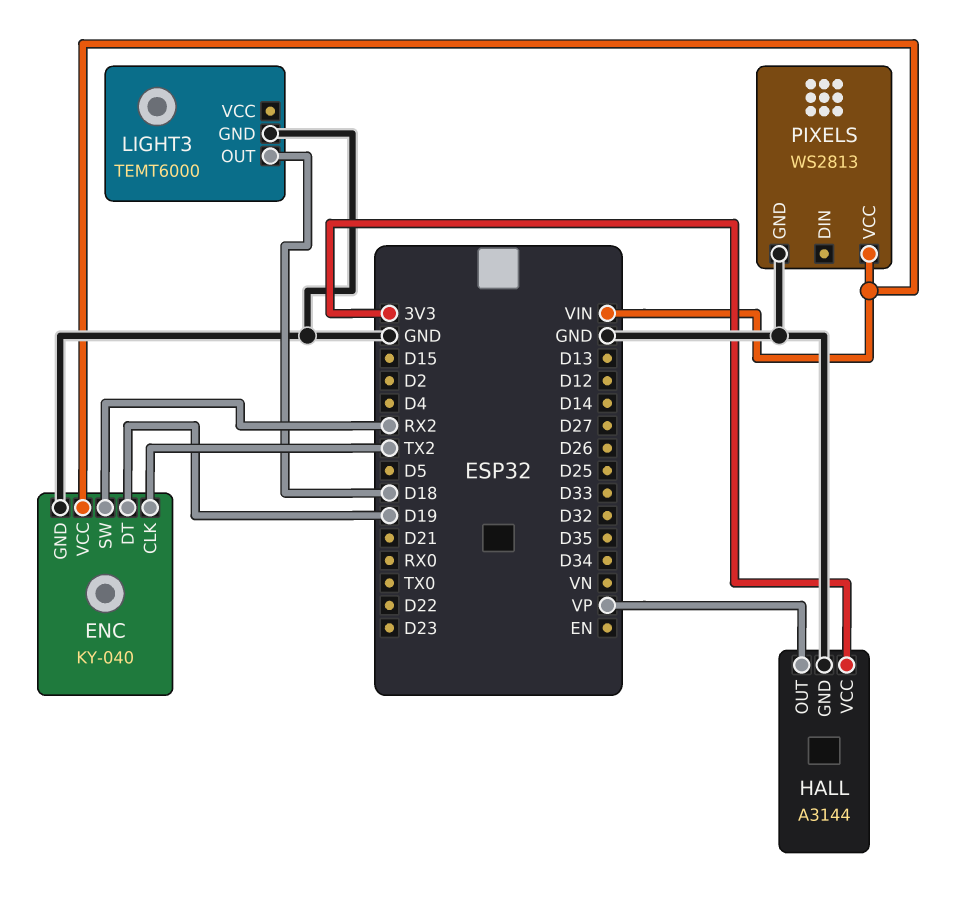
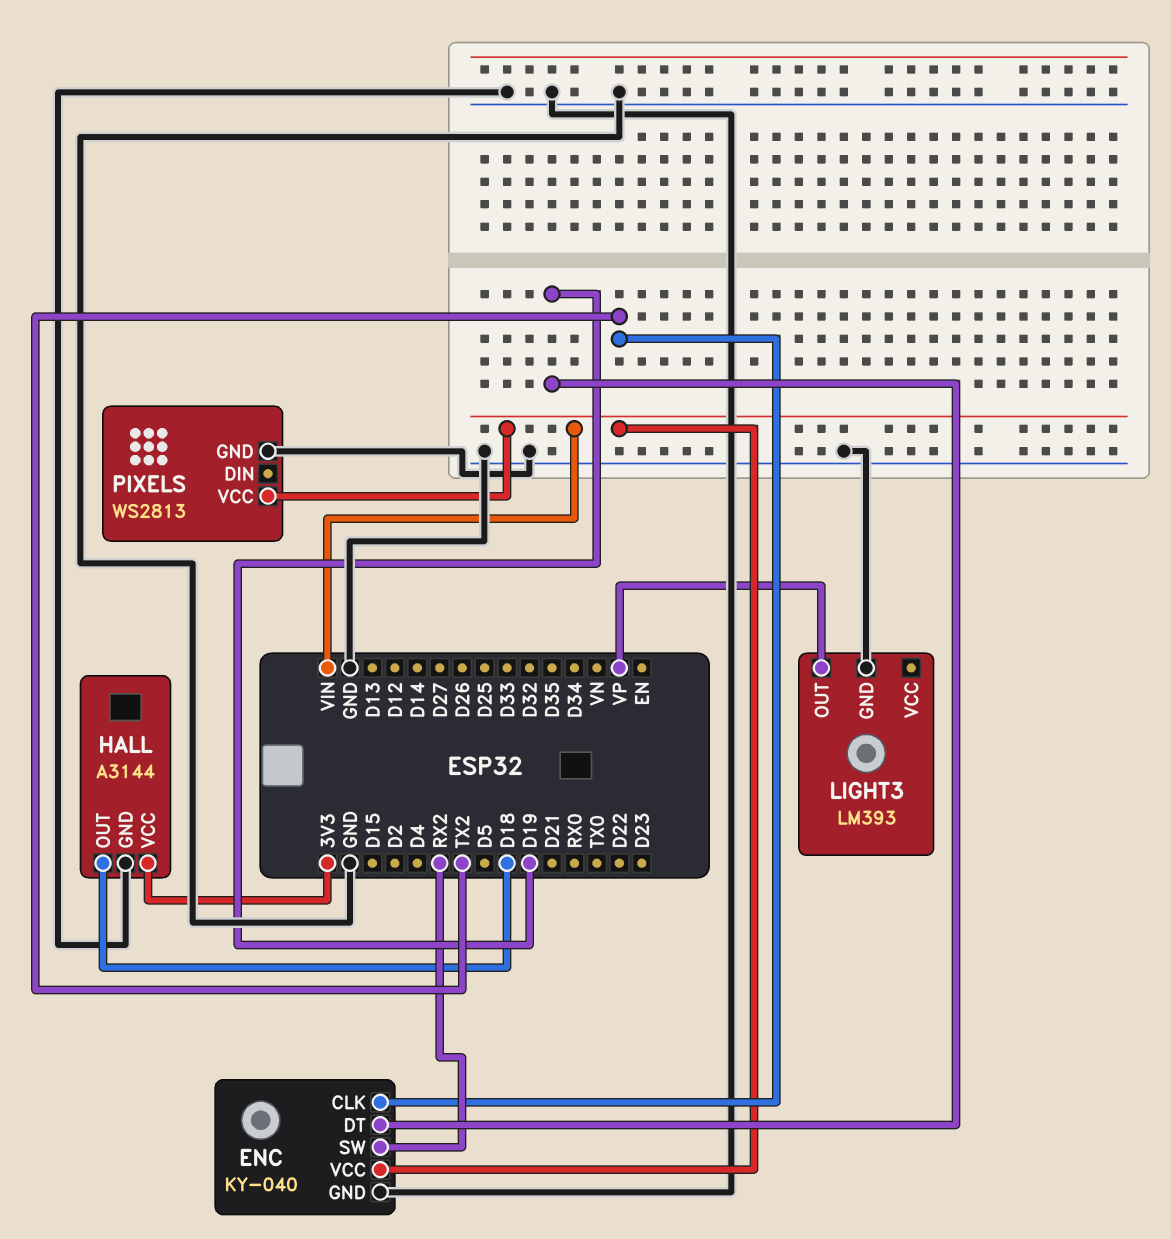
HALL pin OUT: VP -> D18
LIGHT3: TEMT6000 -> LM393
LIGHT3 pin OUT: D18 -> VP

